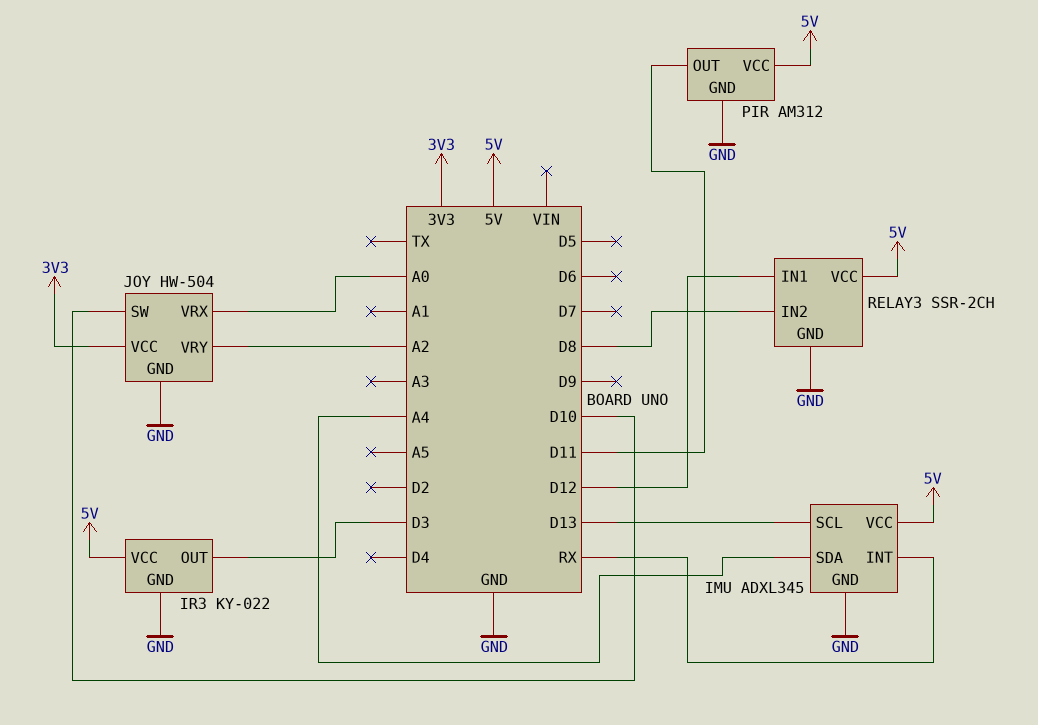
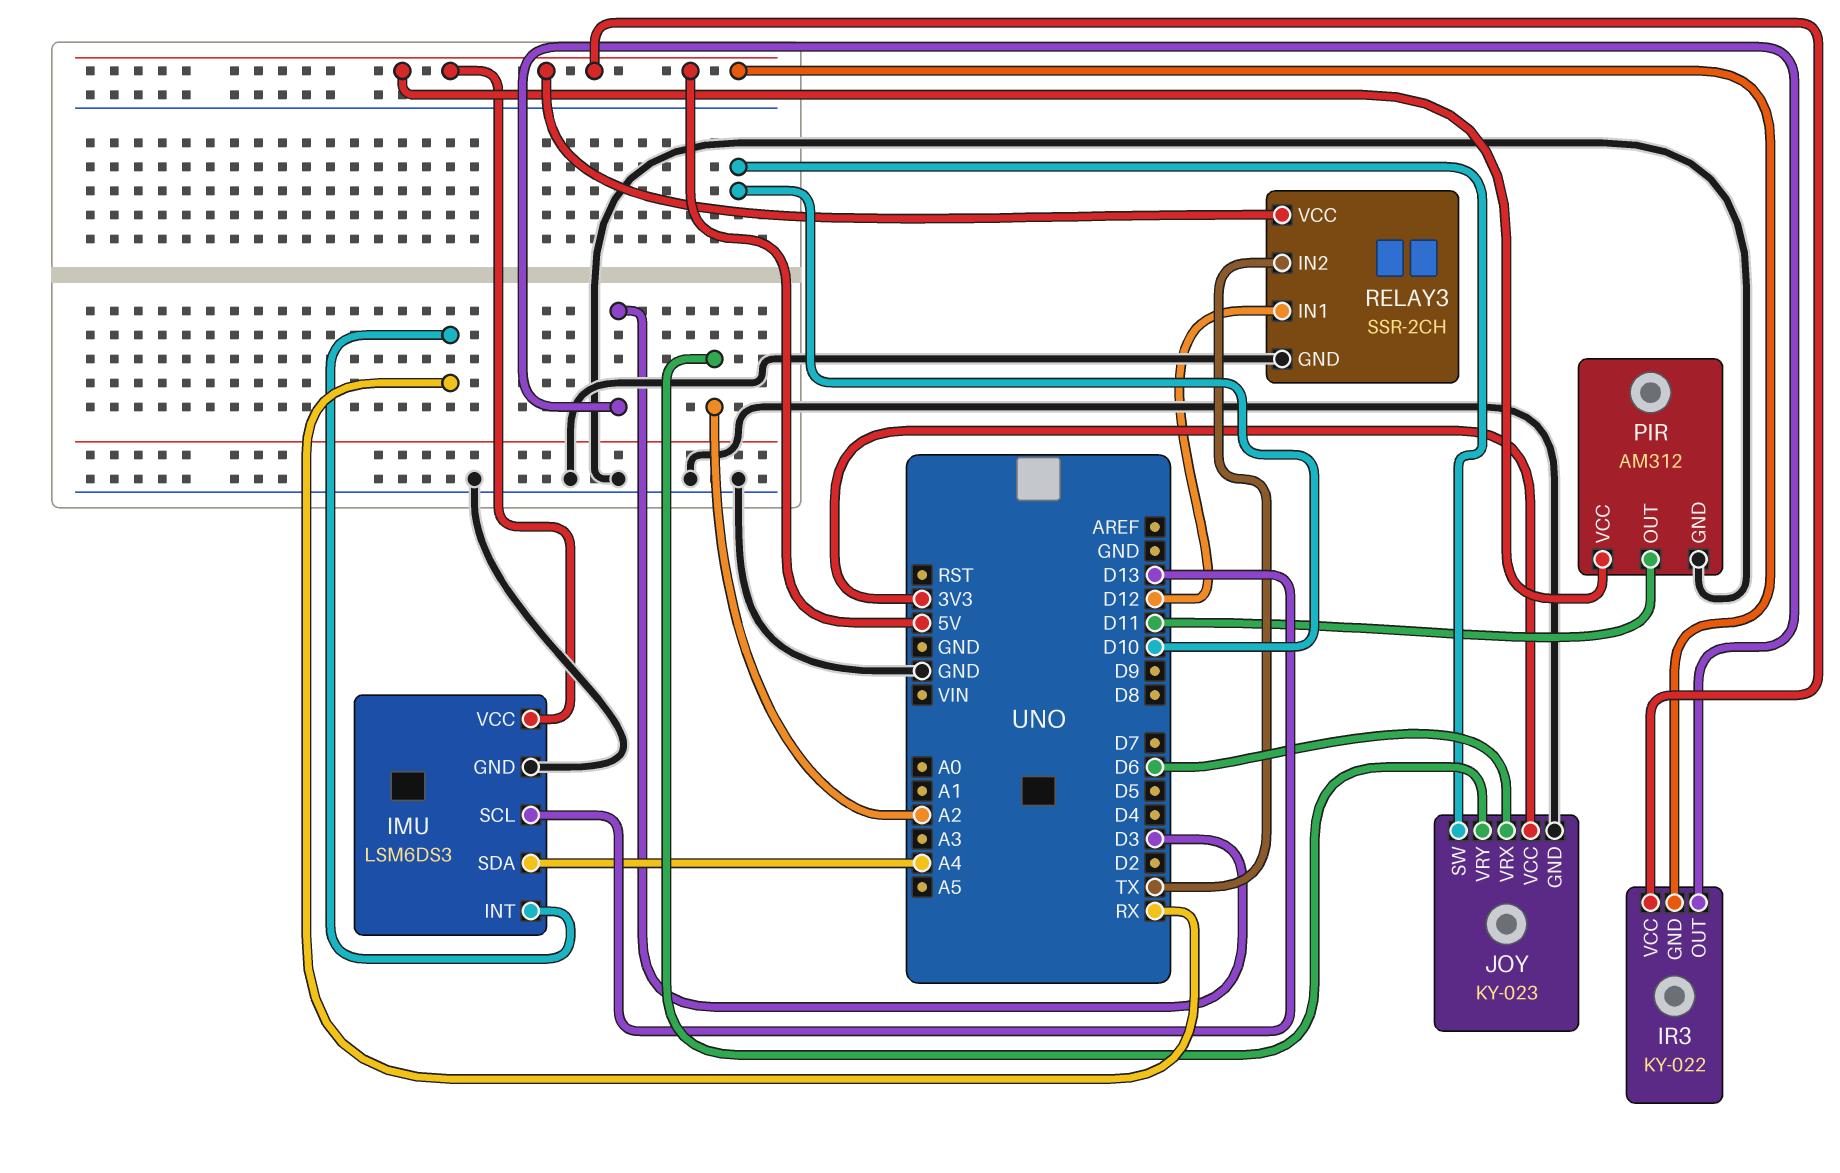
IMU: ADXL345 -> LSM6DS3
IR3 pin GND: GND -> 5V
JOY: HW-504 -> KY-023
JOY pin VRX: A0 -> D6
RELAY3 pin IN2: D8 -> TX

